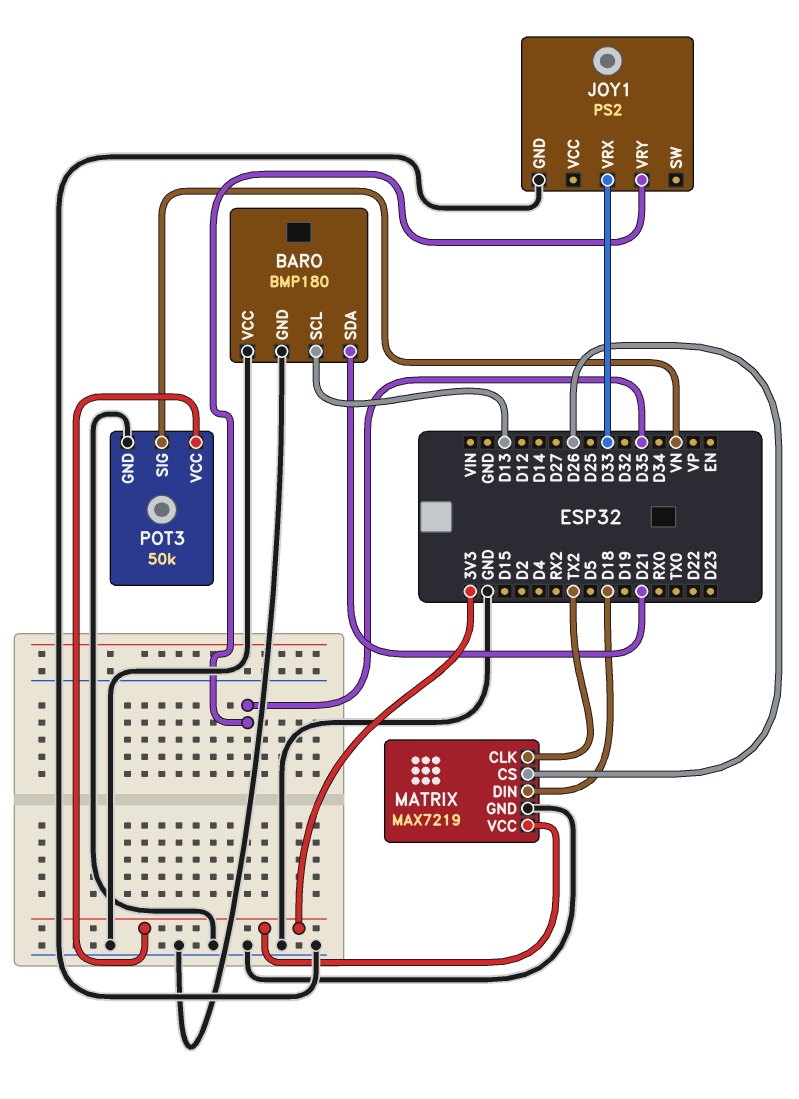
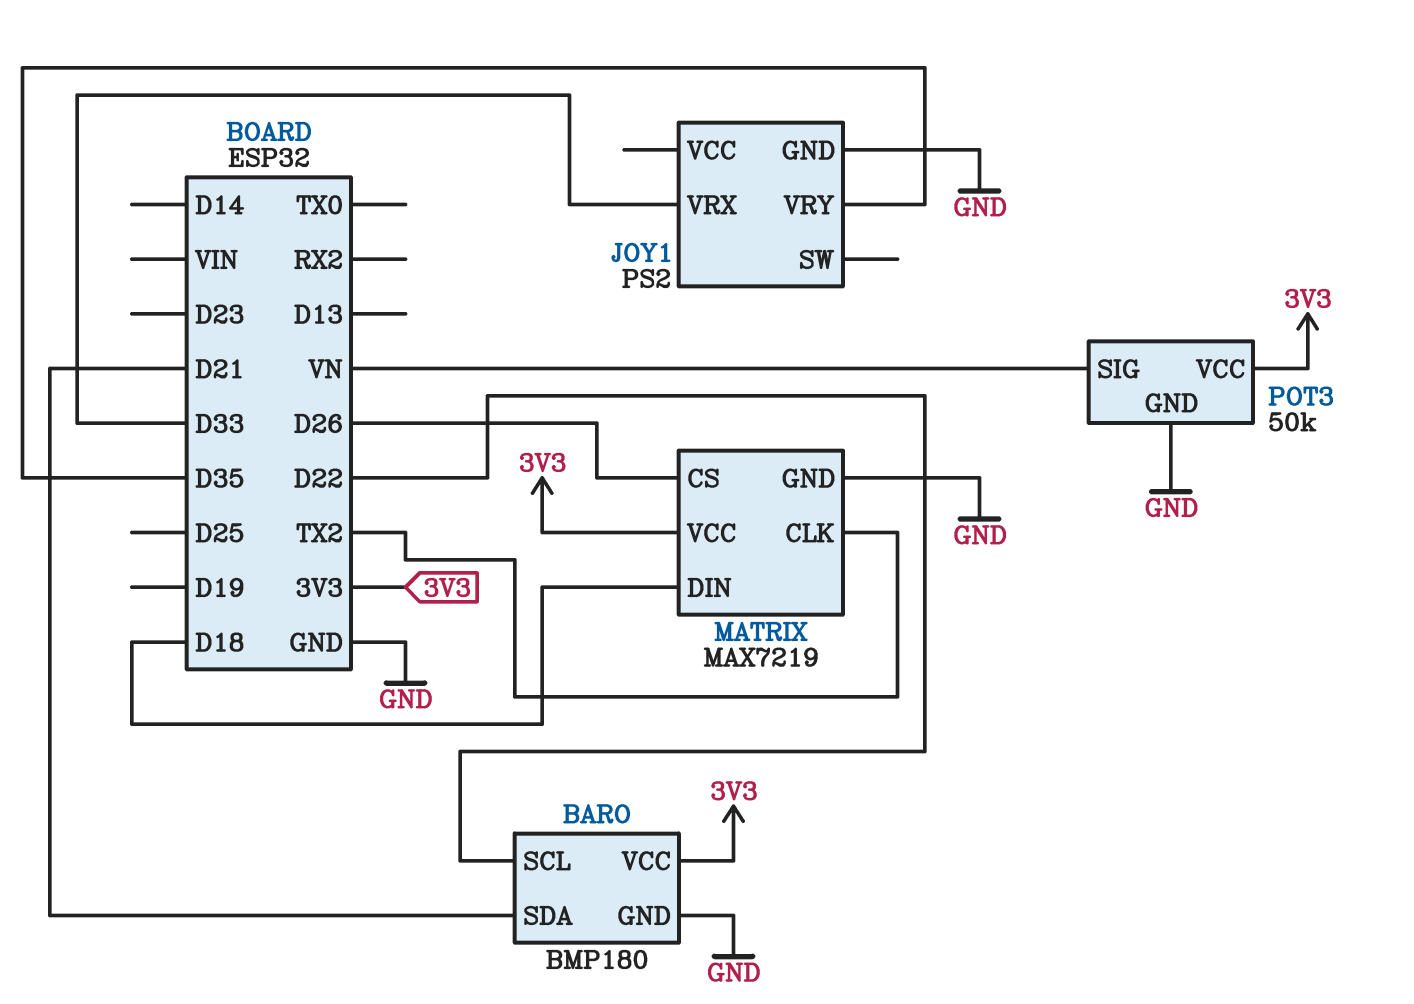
BARO pin SCL: D13 -> D22
BARO pin VCC: GND -> 3V3

